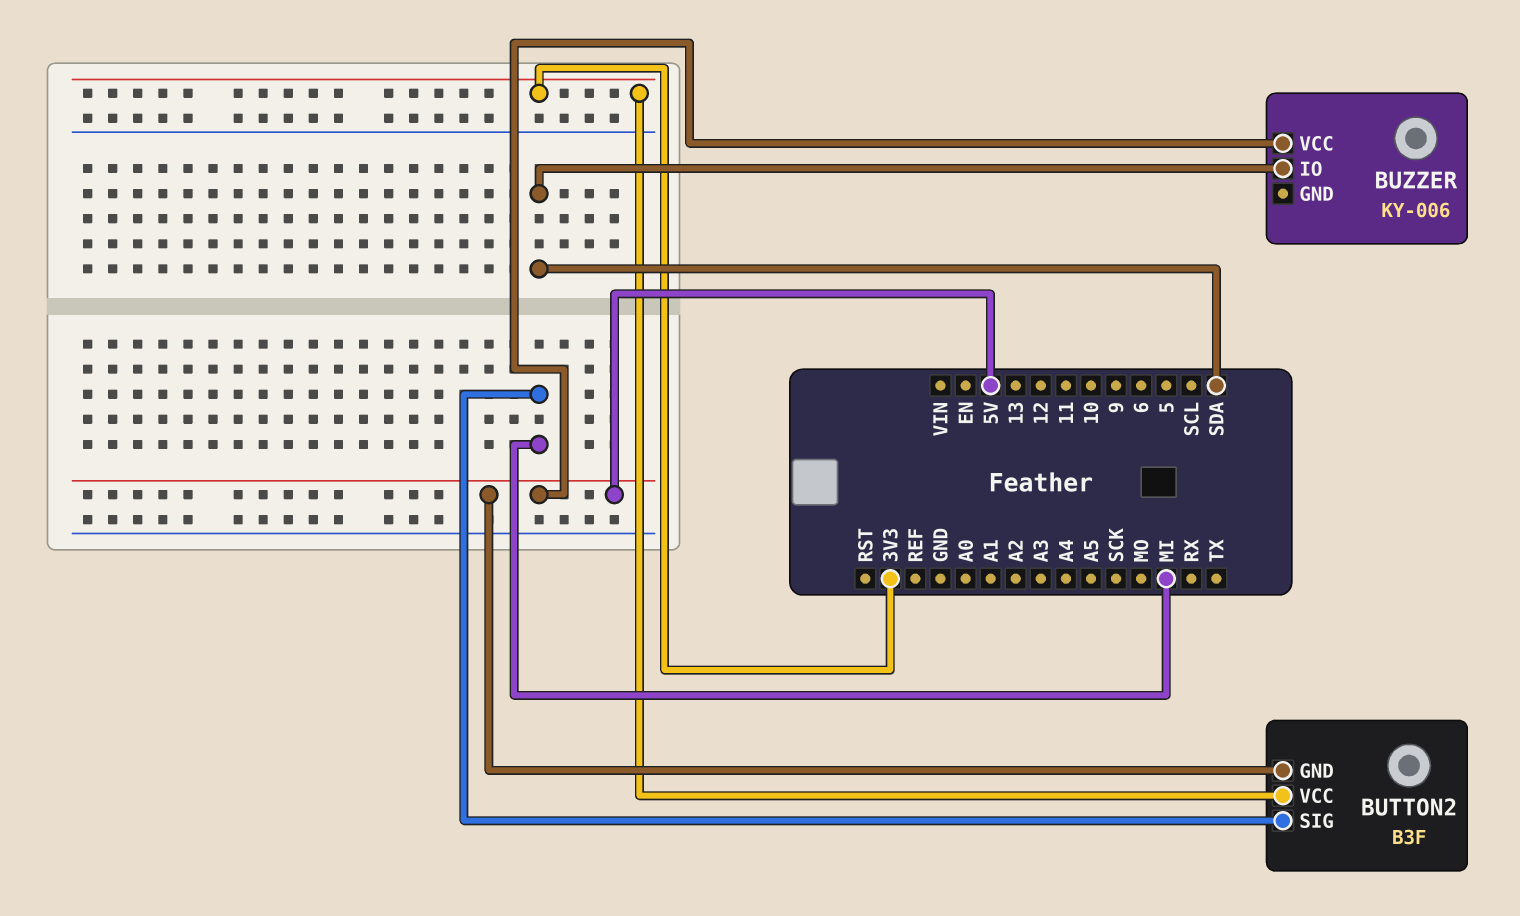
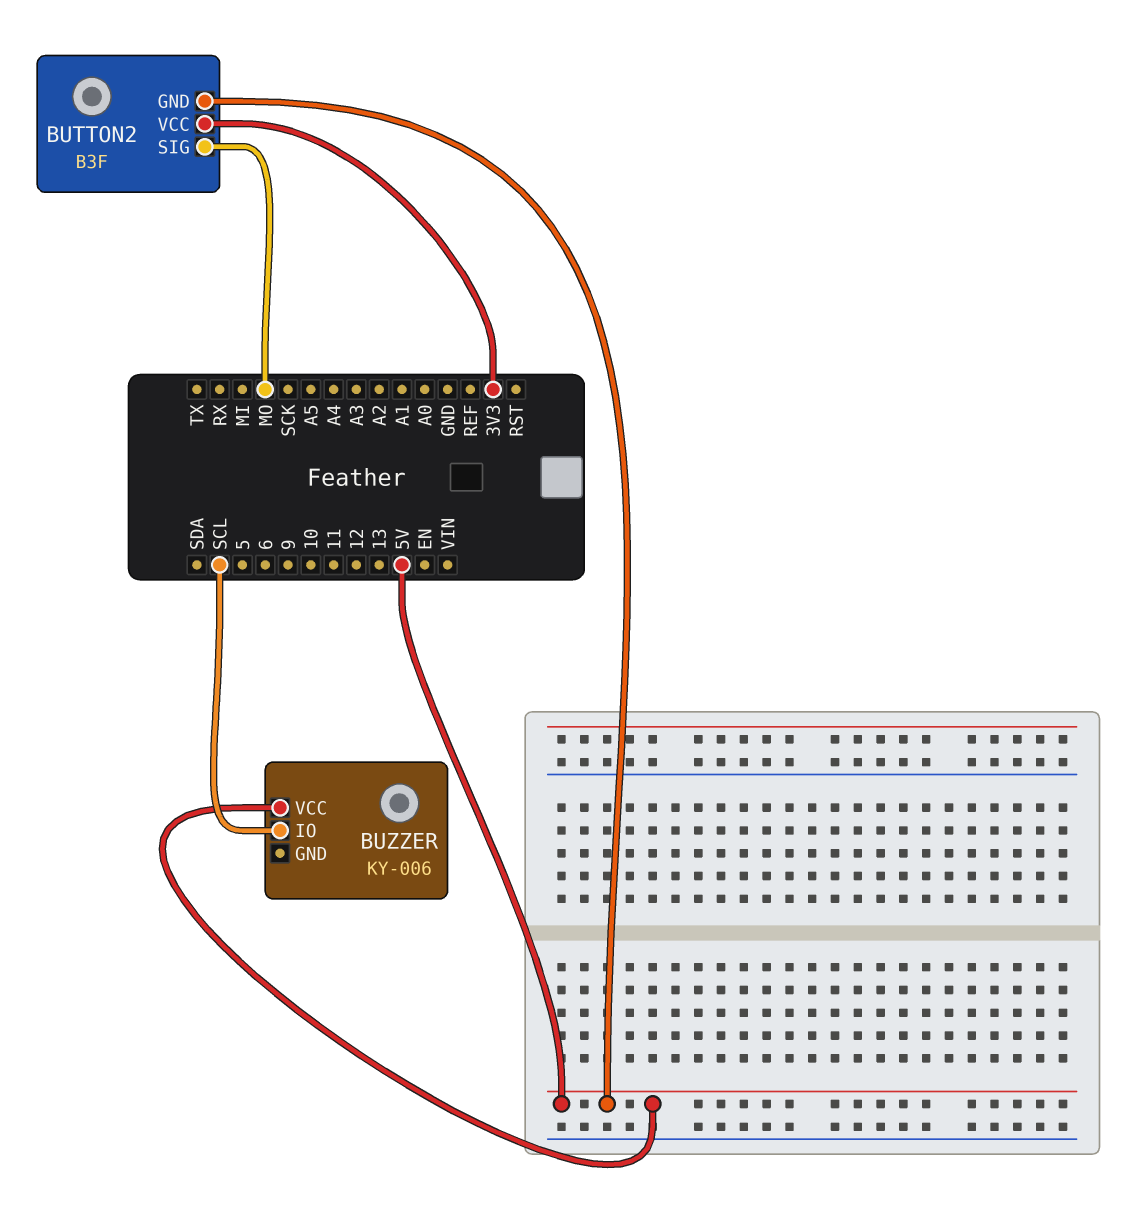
BUTTON2 pin SIG: MI -> MO
BUZZER pin IO: SDA -> SCL

